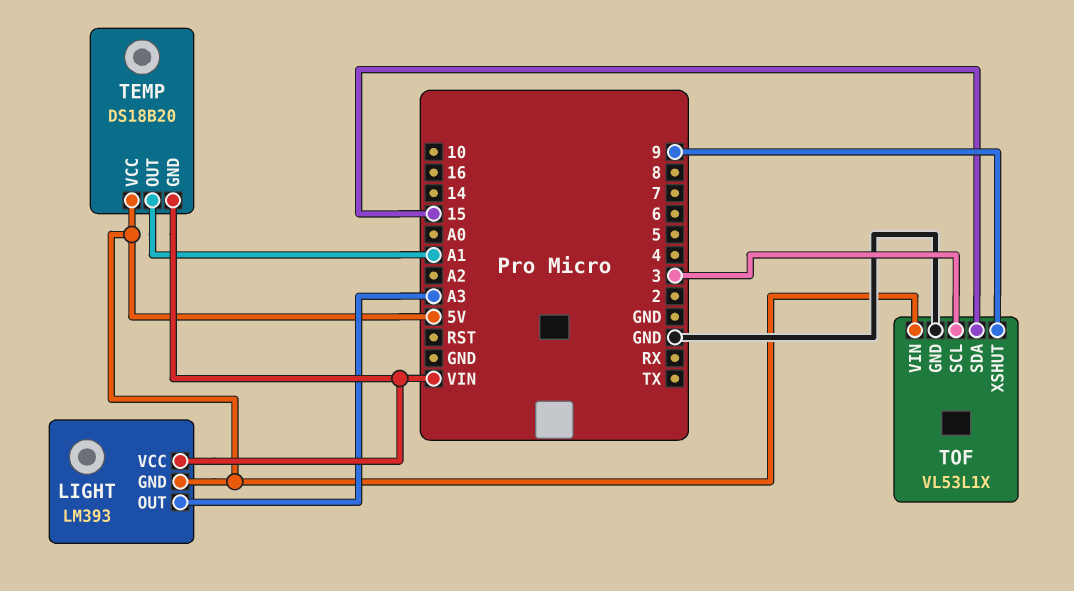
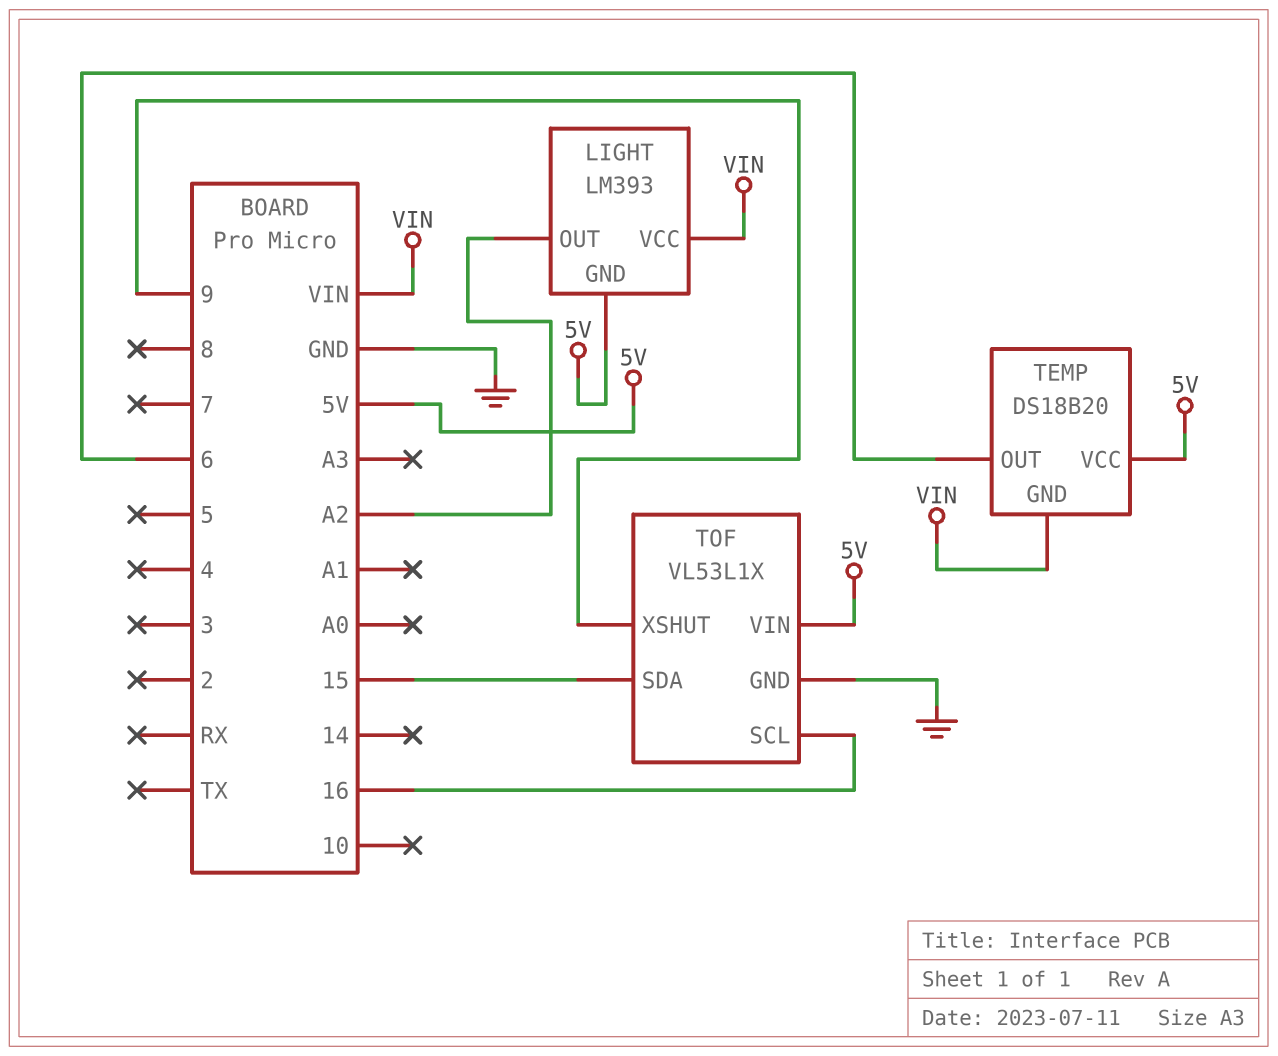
LIGHT pin OUT: A3 -> A2
TEMP pin OUT: A1 -> 6
TOF pin SCL: 3 -> 16

